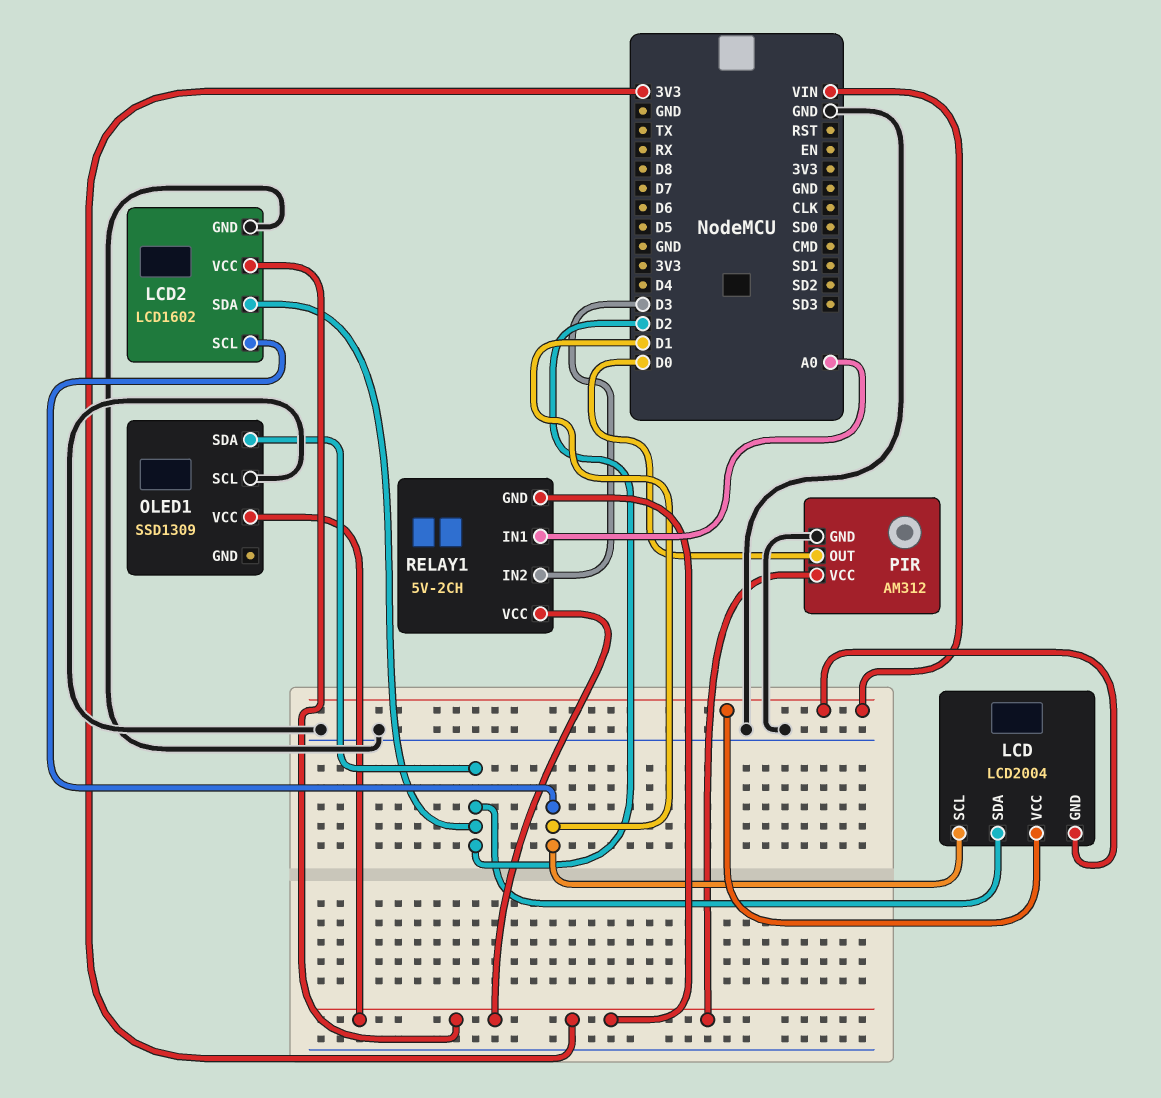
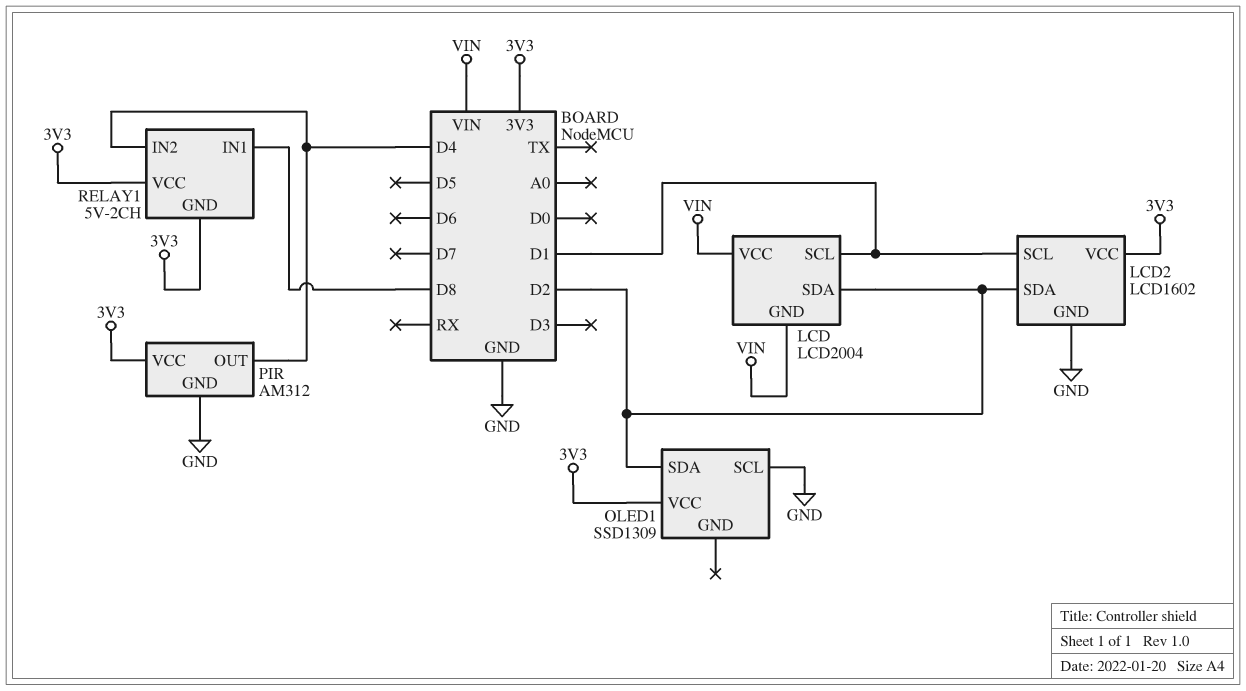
PIR pin OUT: D0 -> D4
RELAY1 pin IN1: A0 -> D8
RELAY1 pin IN2: D3 -> D4

